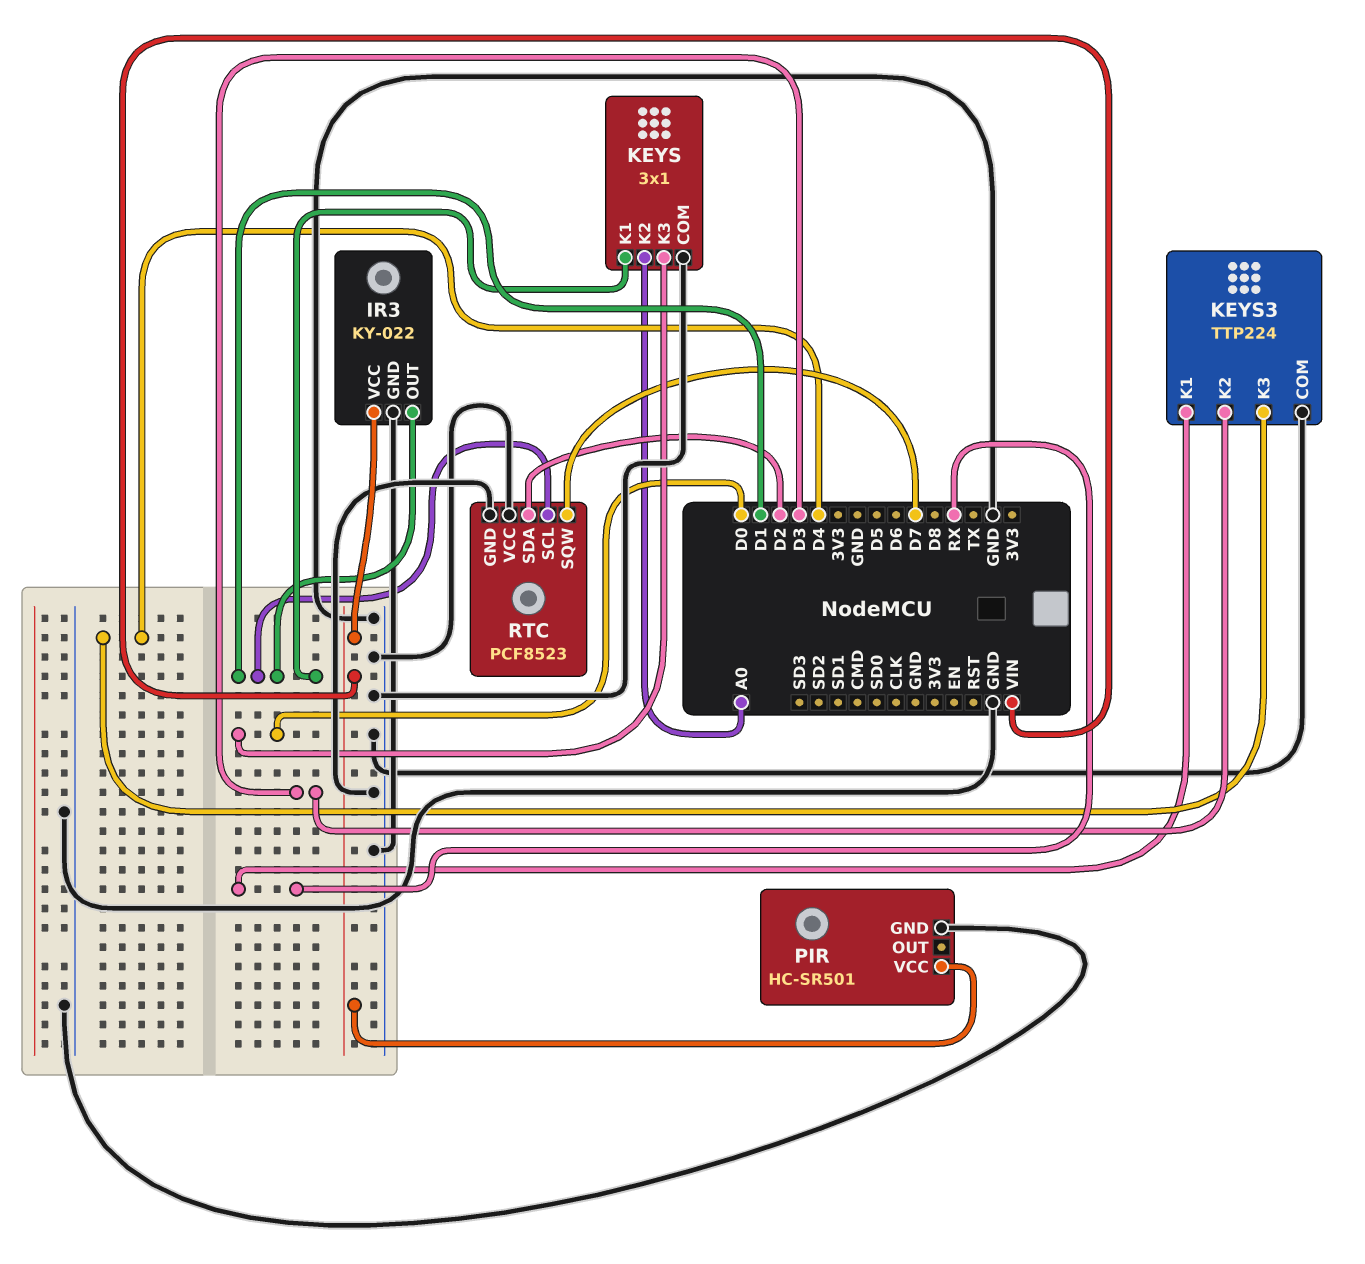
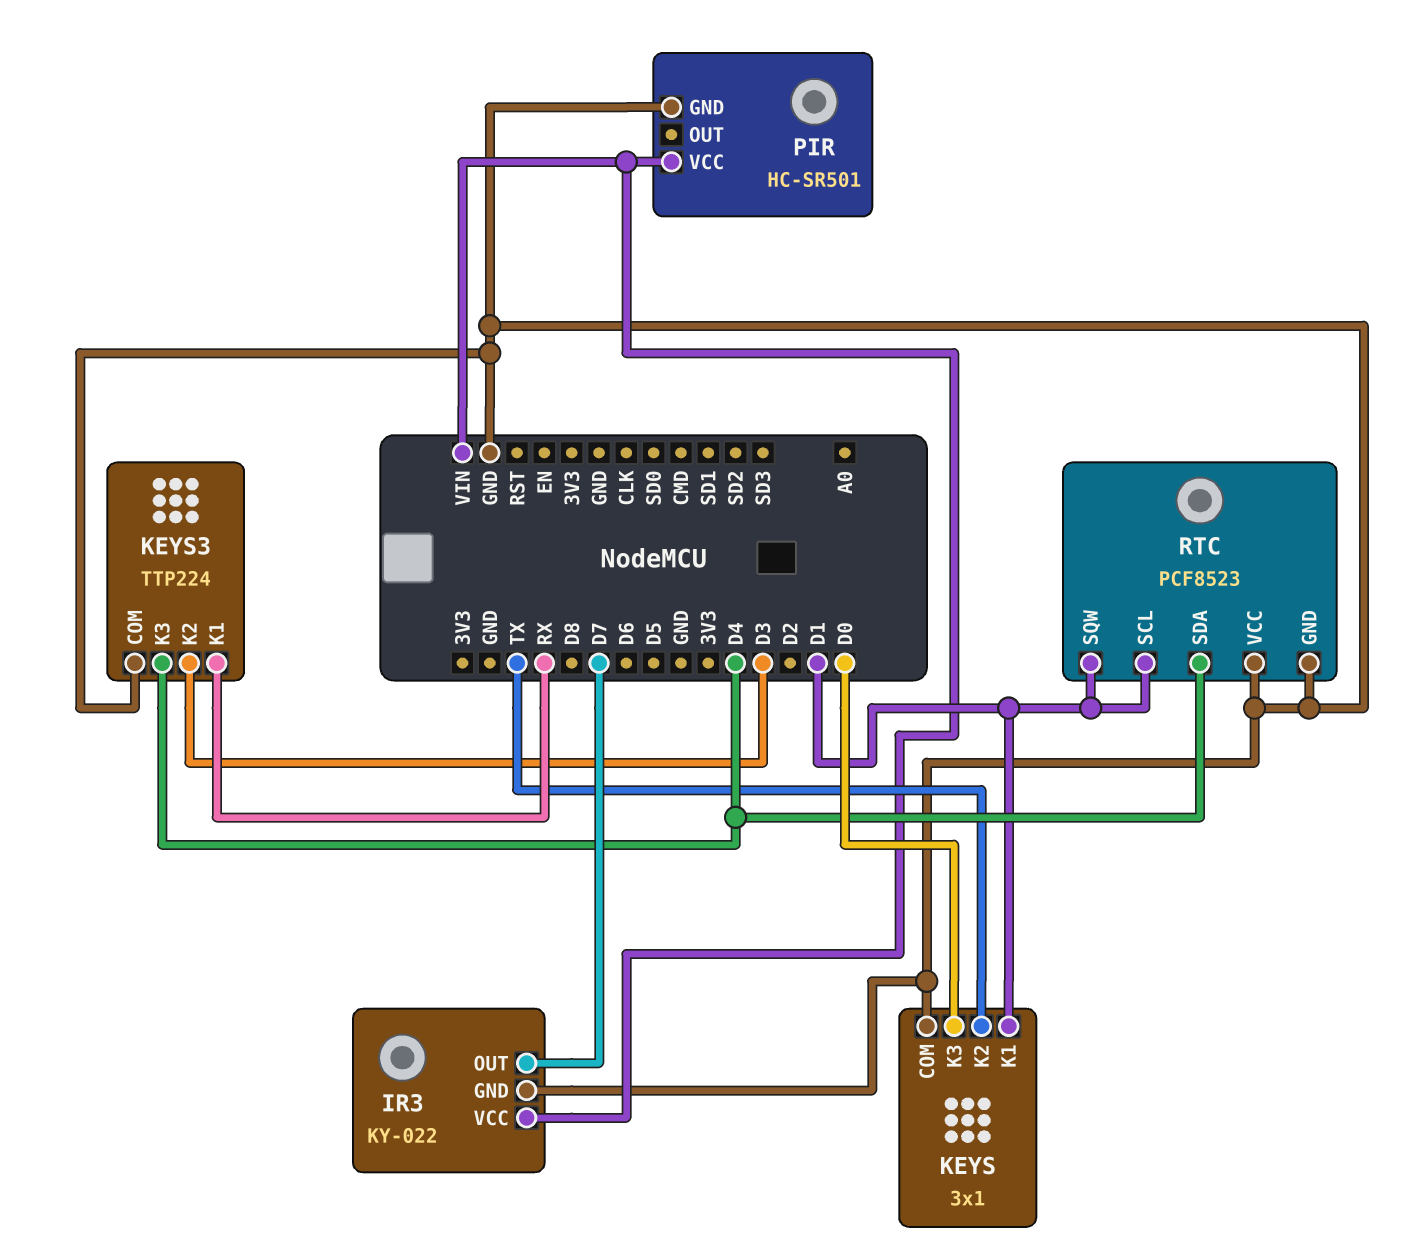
IR3 pin OUT: D1 -> D7
KEYS pin K2: A0 -> TX
RTC pin SDA: D2 -> D4
RTC pin SQW: D7 -> D1

